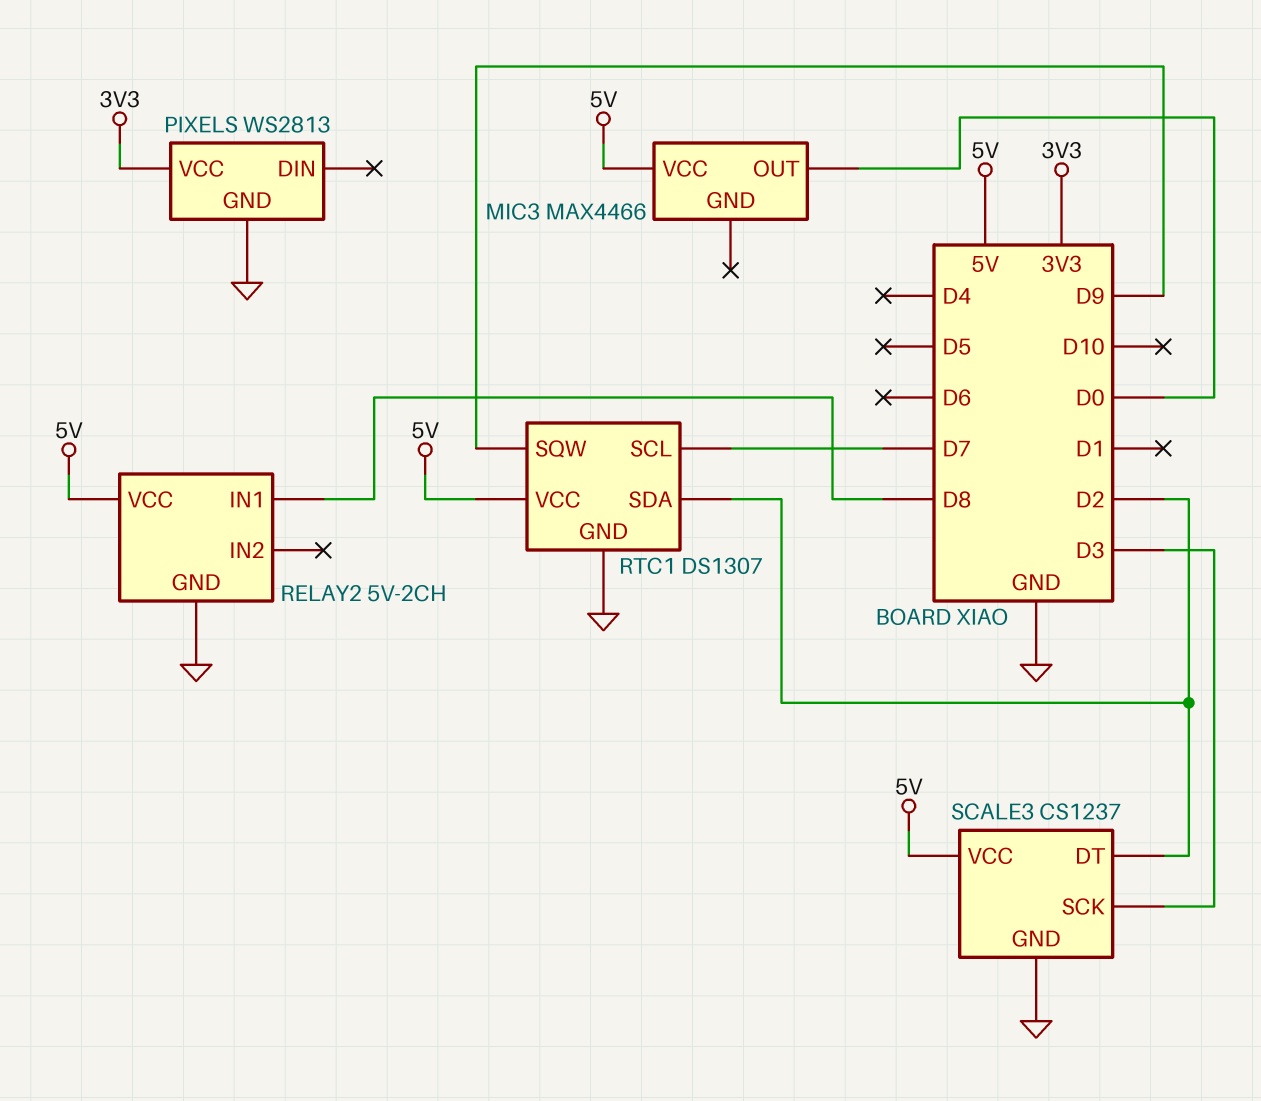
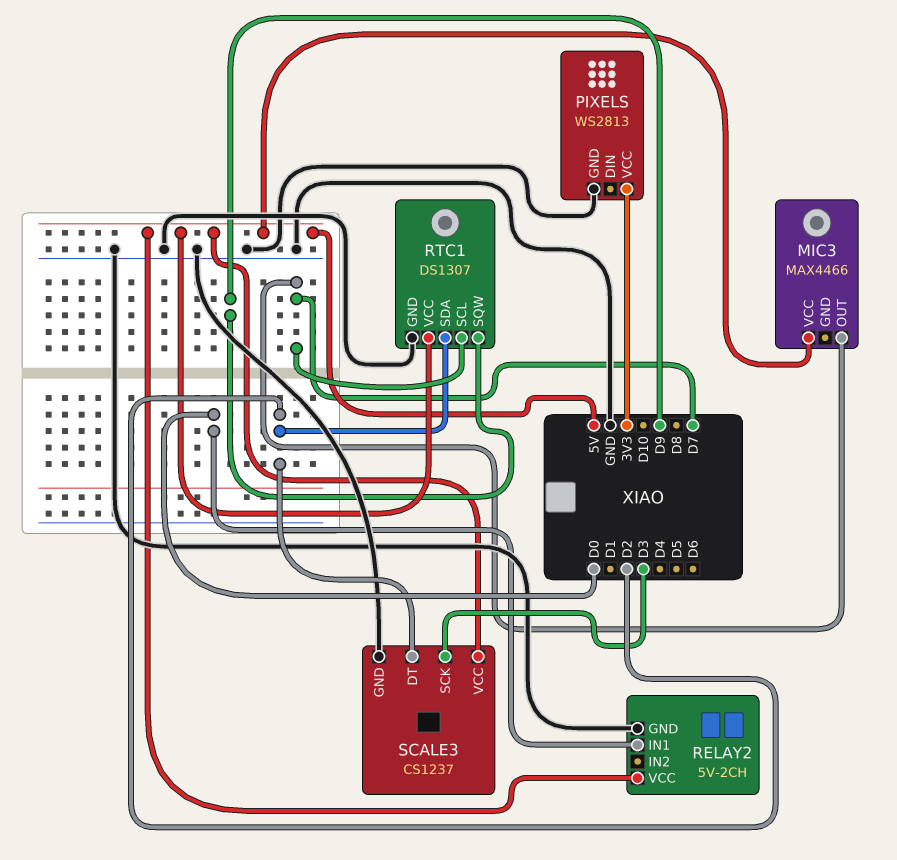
MIC3 pin OUT: D0 -> D7
RELAY2 pin IN1: D8 -> D0

